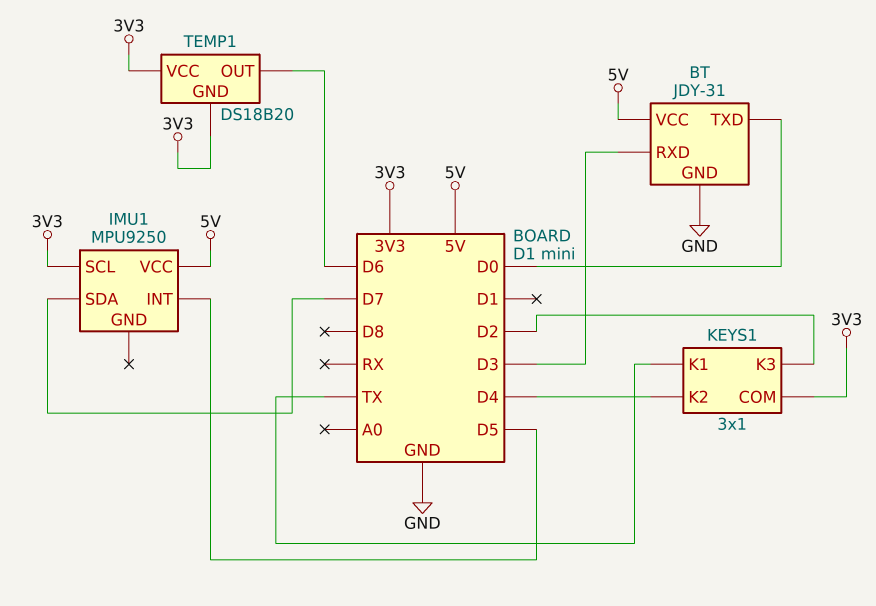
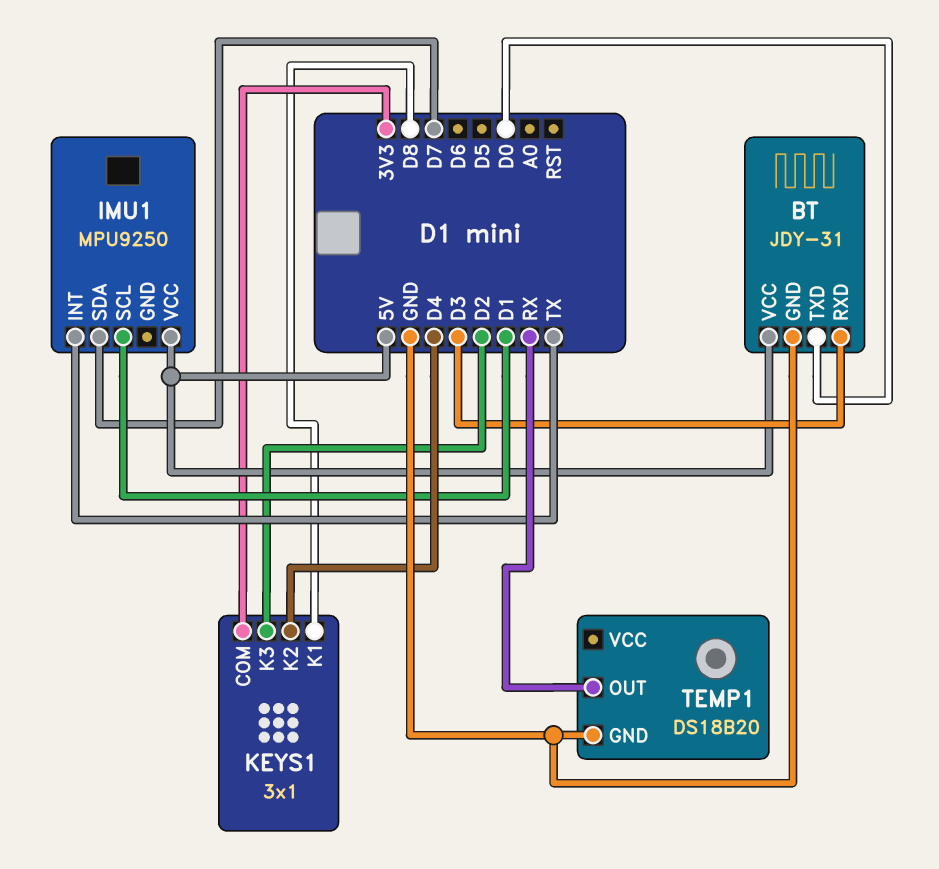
IMU1 pin INT: D5 -> TX
IMU1 pin SCL: 3V3 -> D1
KEYS1 pin K1: TX -> D8
TEMP1 pin GND: 3V3 -> GND
TEMP1 pin OUT: D6 -> RX
TEMP1 pin VCC: 3V3 -> none

